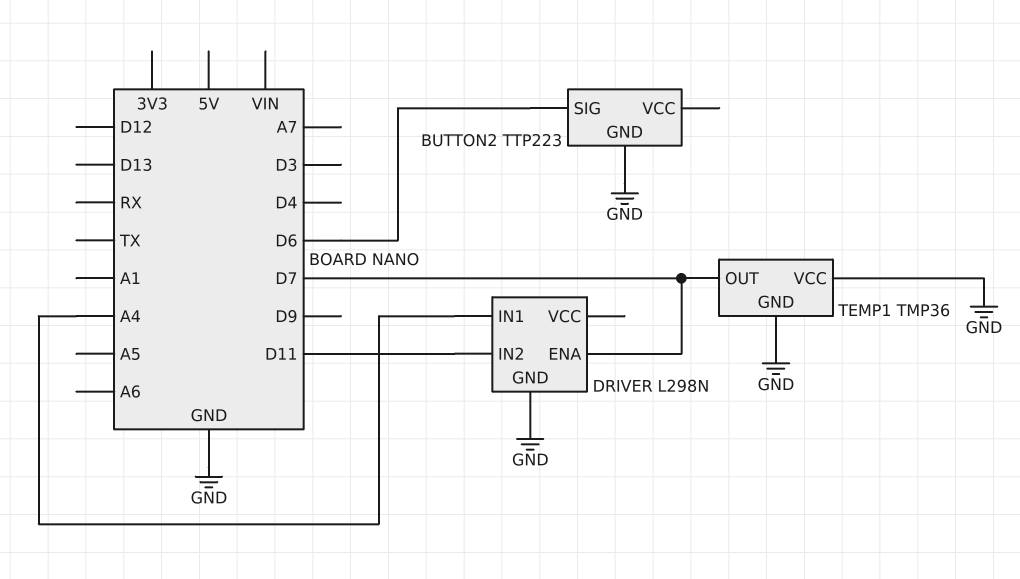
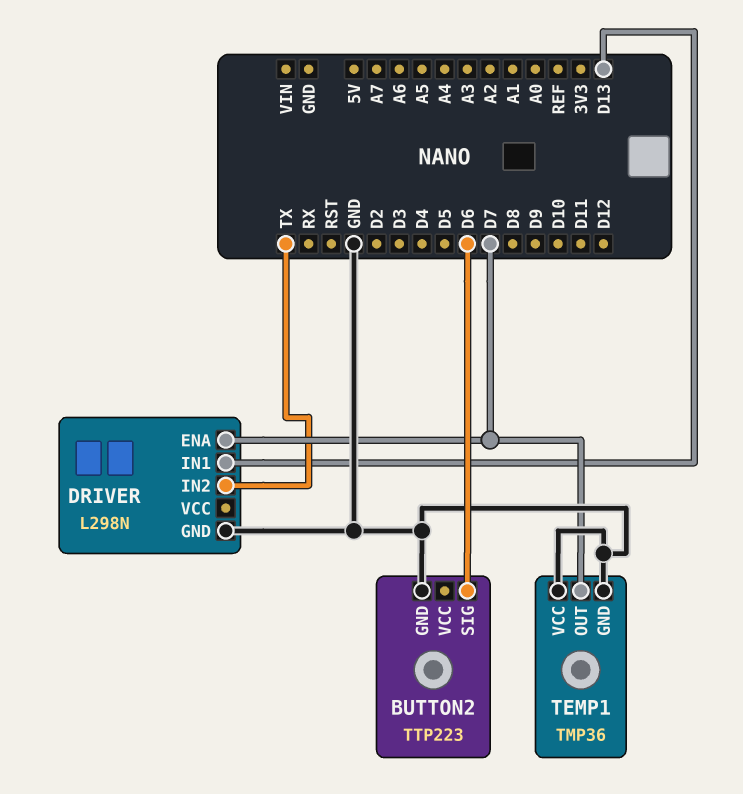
DRIVER pin IN1: A4 -> D13
DRIVER pin IN2: D11 -> TX

